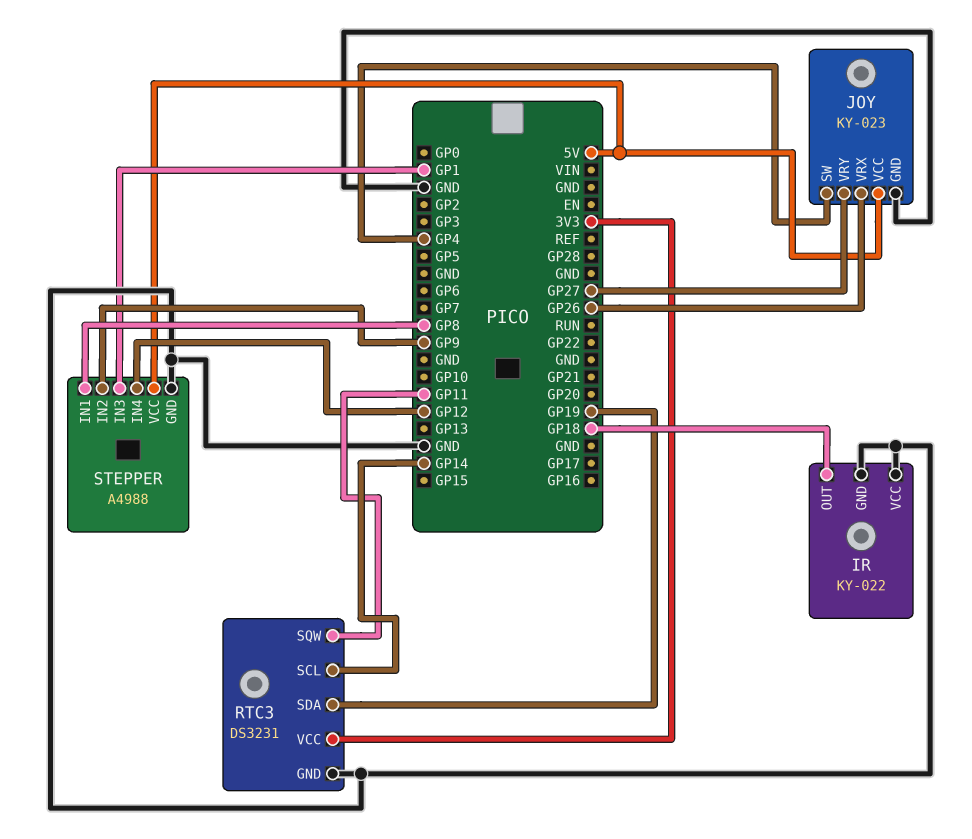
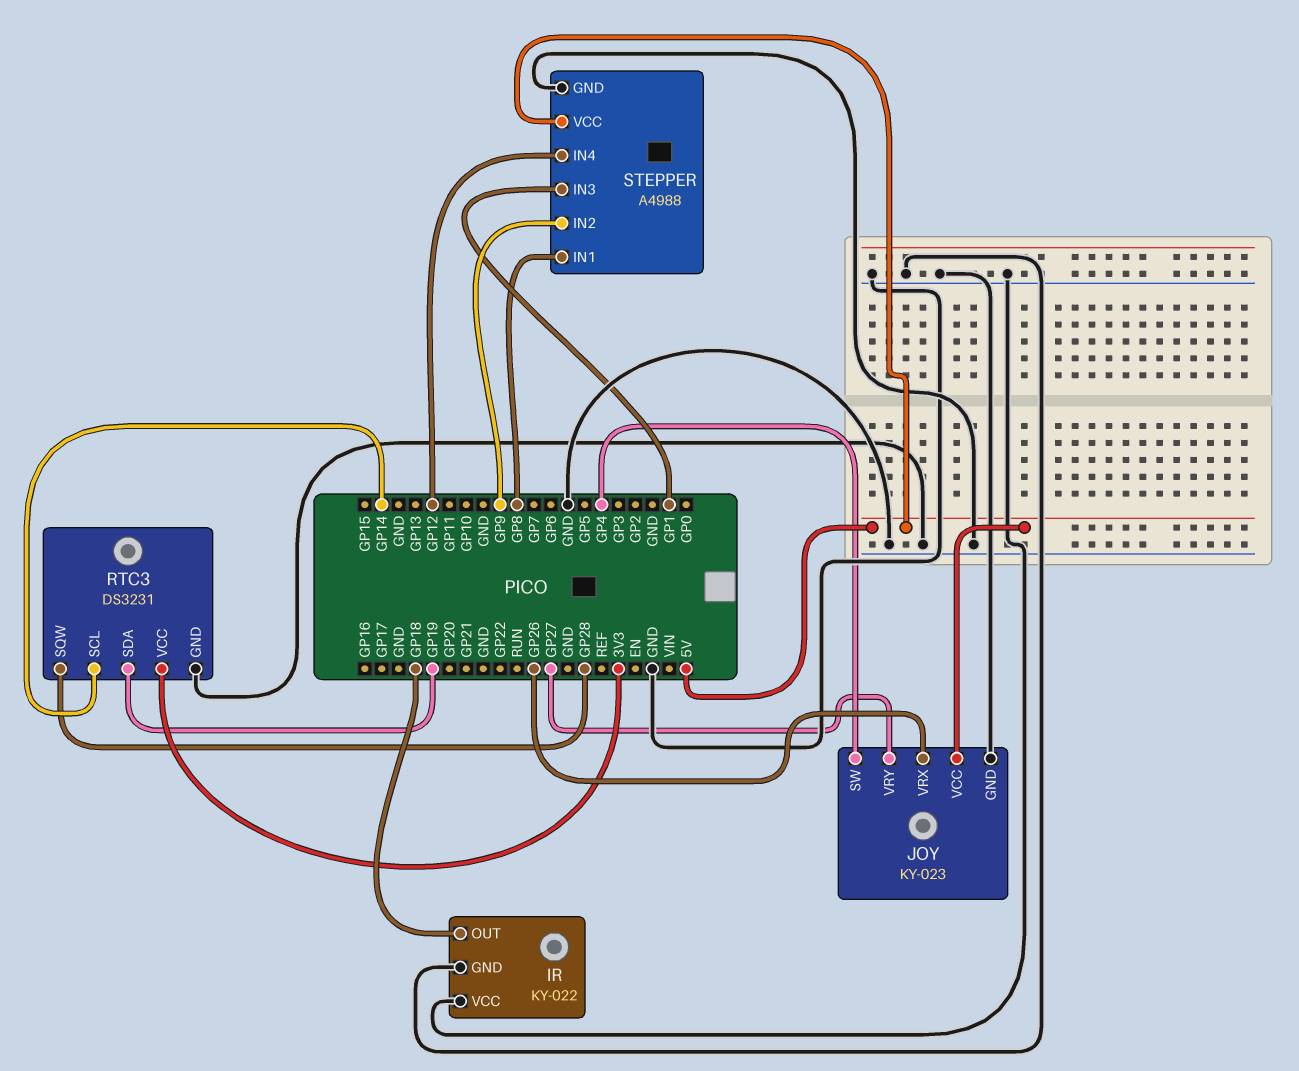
RTC3 pin SQW: GP11 -> GP28

